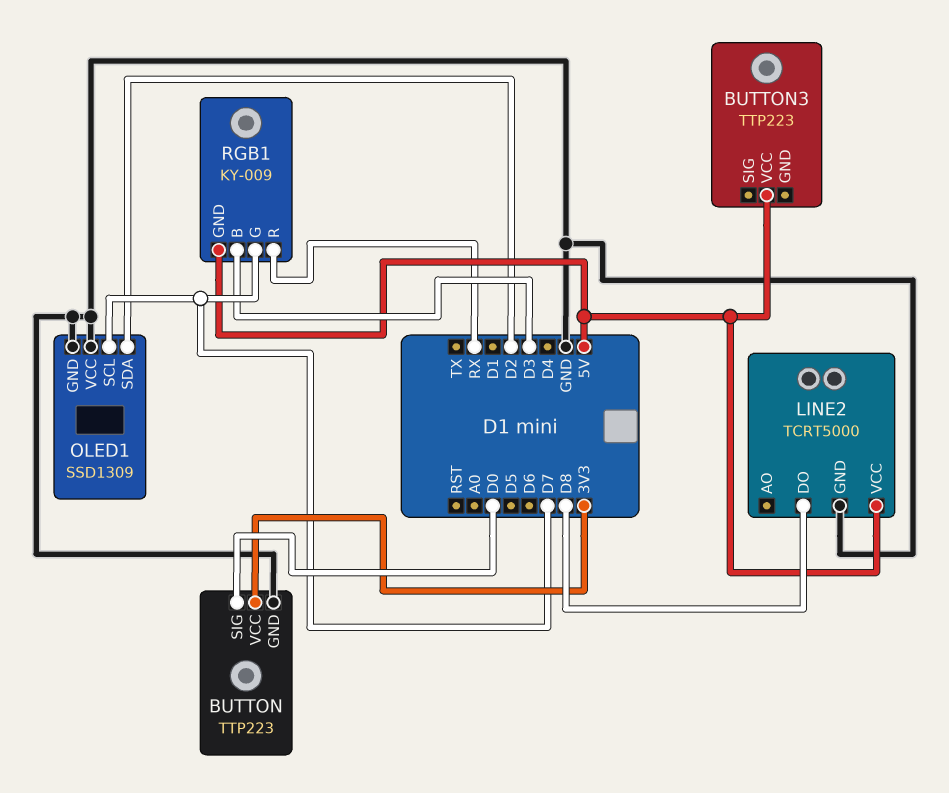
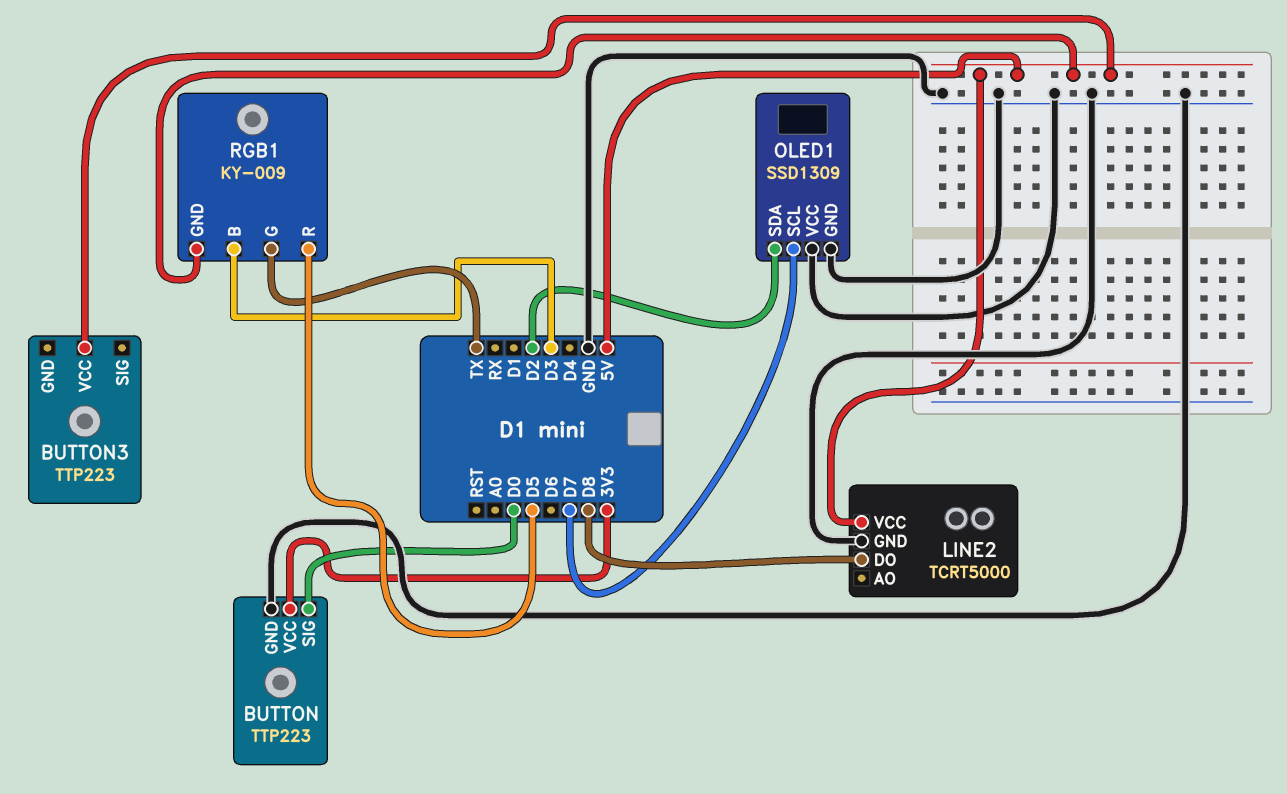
RGB1 pin G: D7 -> TX
RGB1 pin R: RX -> D5

